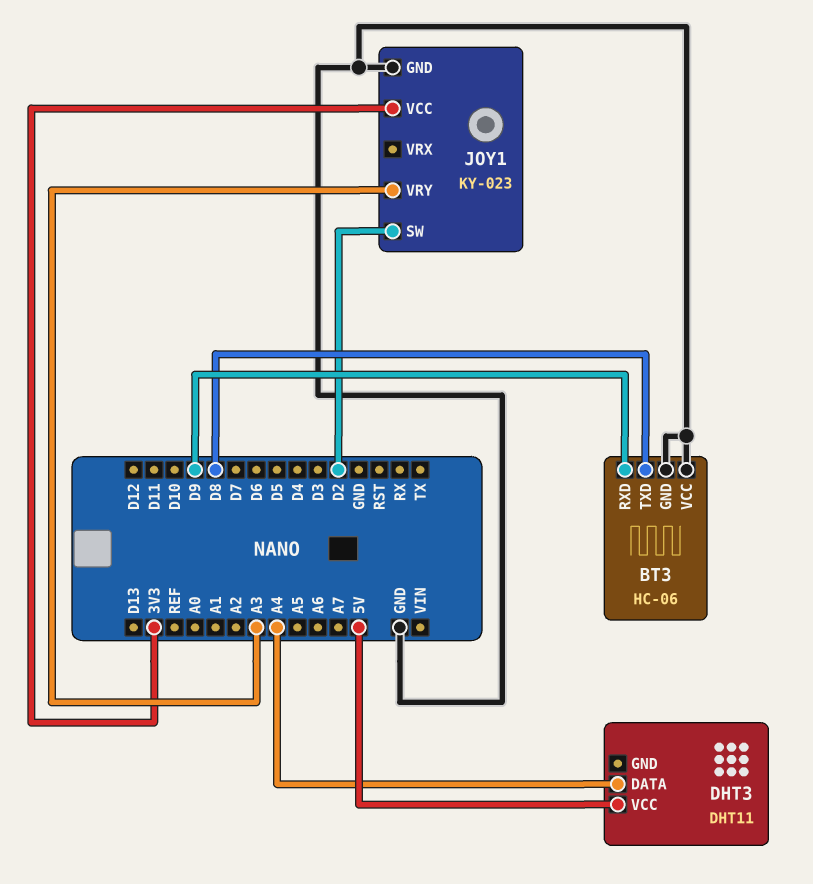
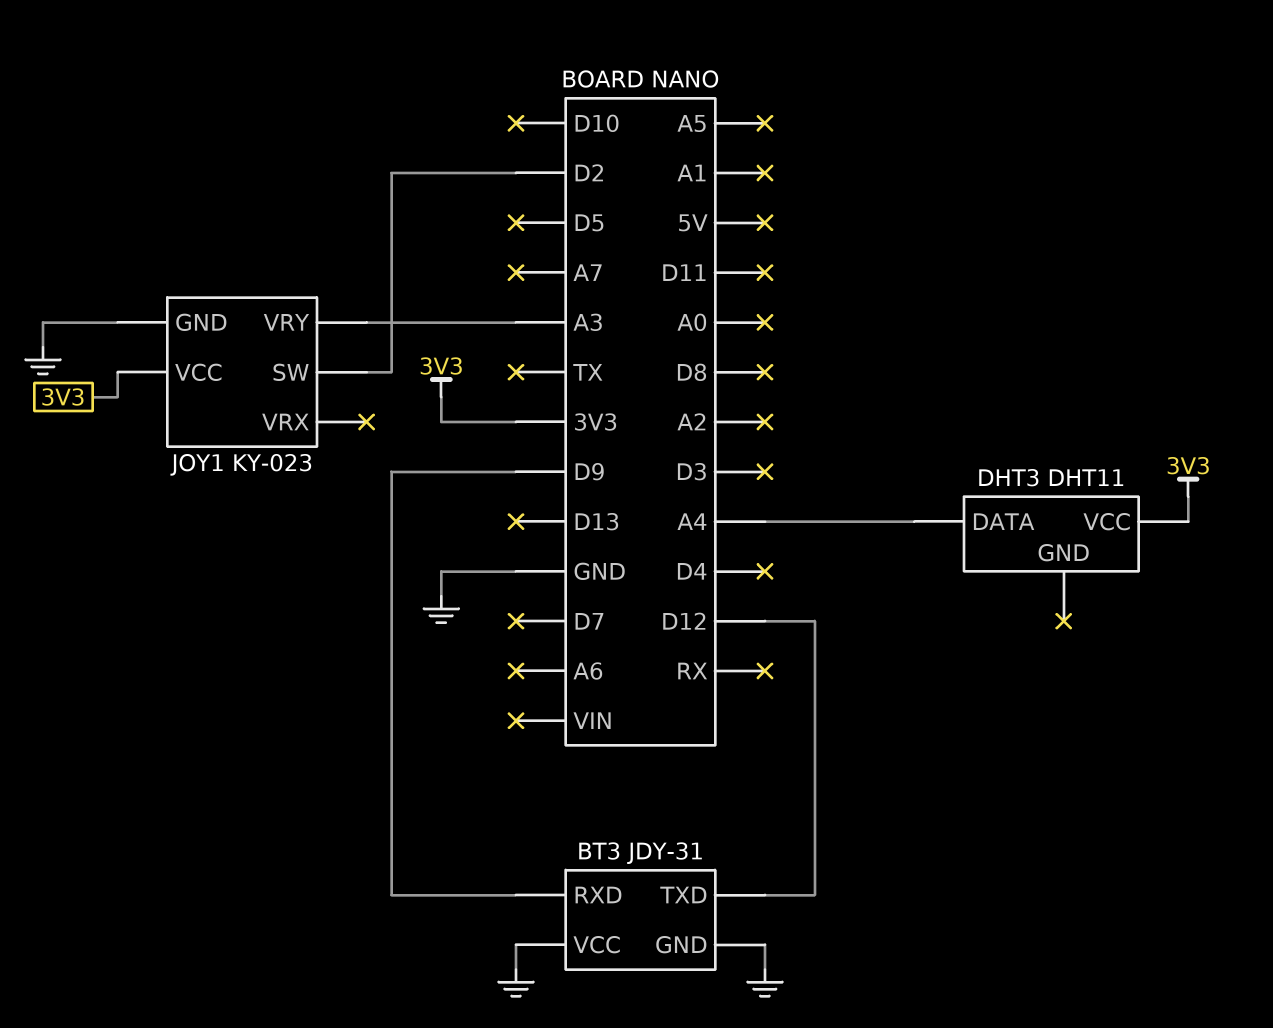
BT3: HC-06 -> JDY-31
BT3 pin TXD: D8 -> D12
DHT3 pin VCC: 5V -> 3V3

